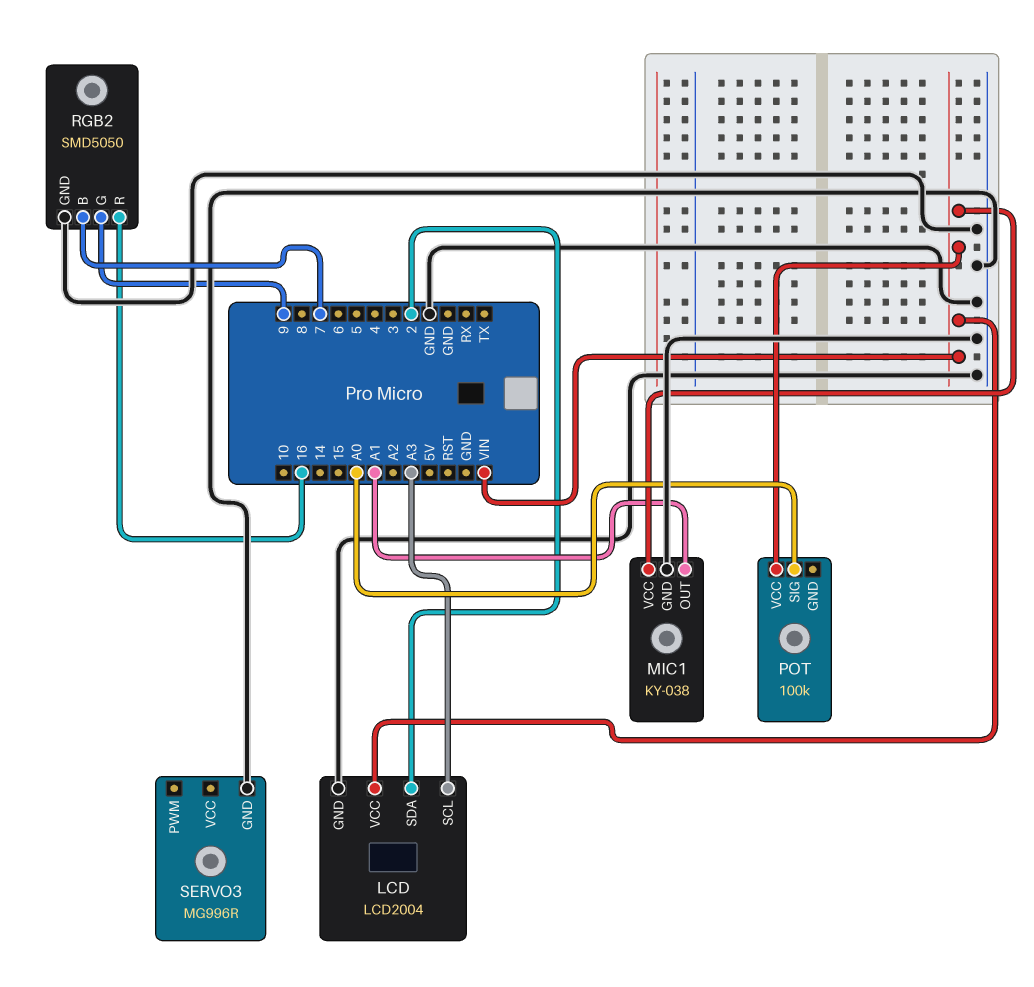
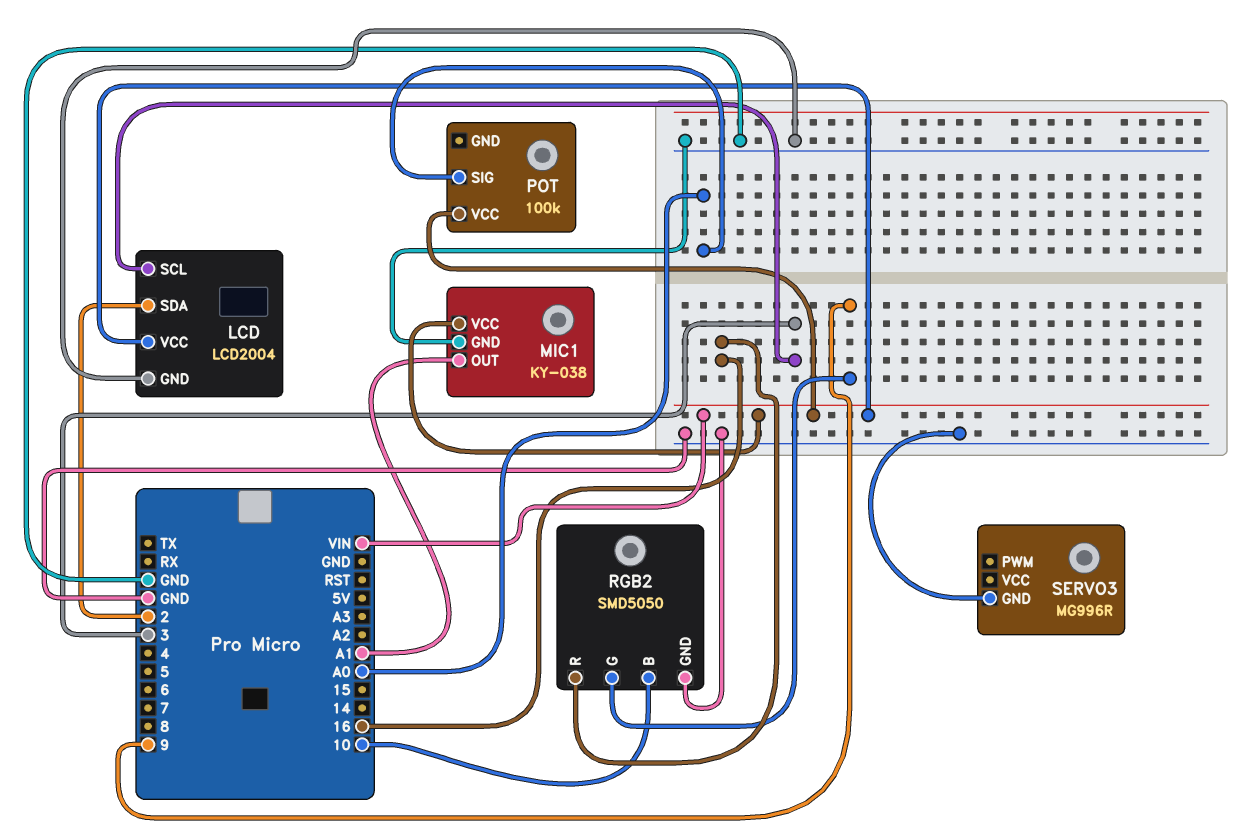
LCD pin SCL: A3 -> 3
RGB2 pin B: 7 -> 10

